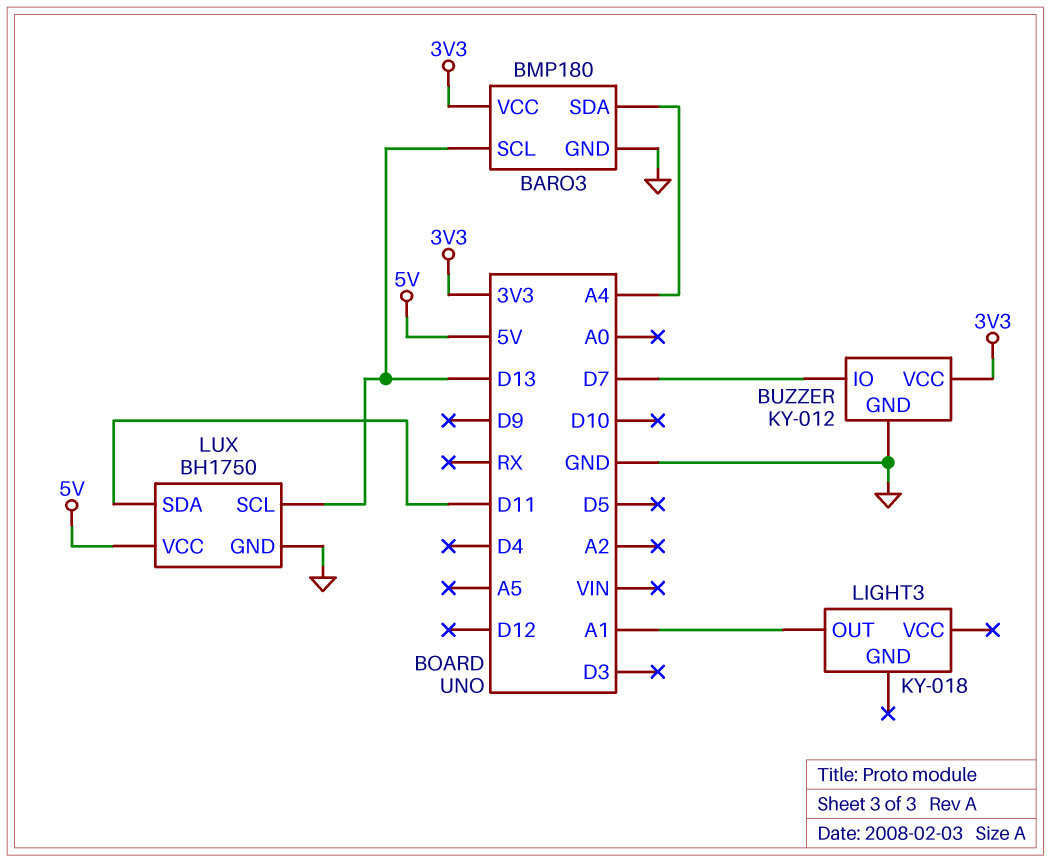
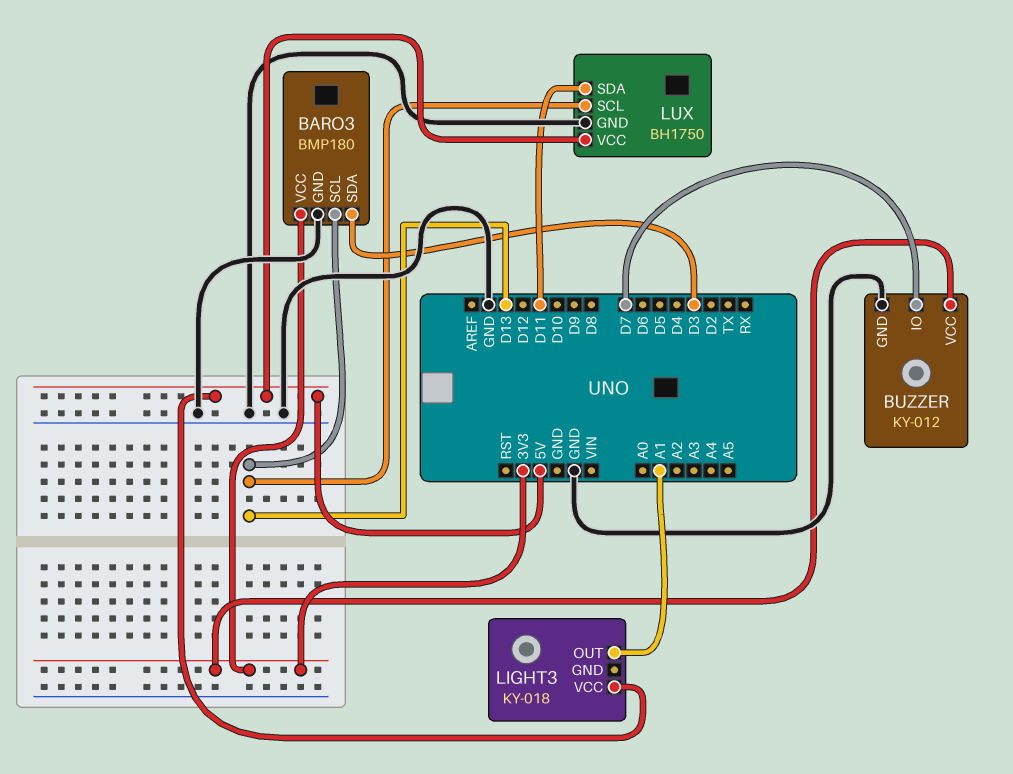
BARO3 pin SDA: A4 -> D3
LIGHT3 pin VCC: none -> 5V

